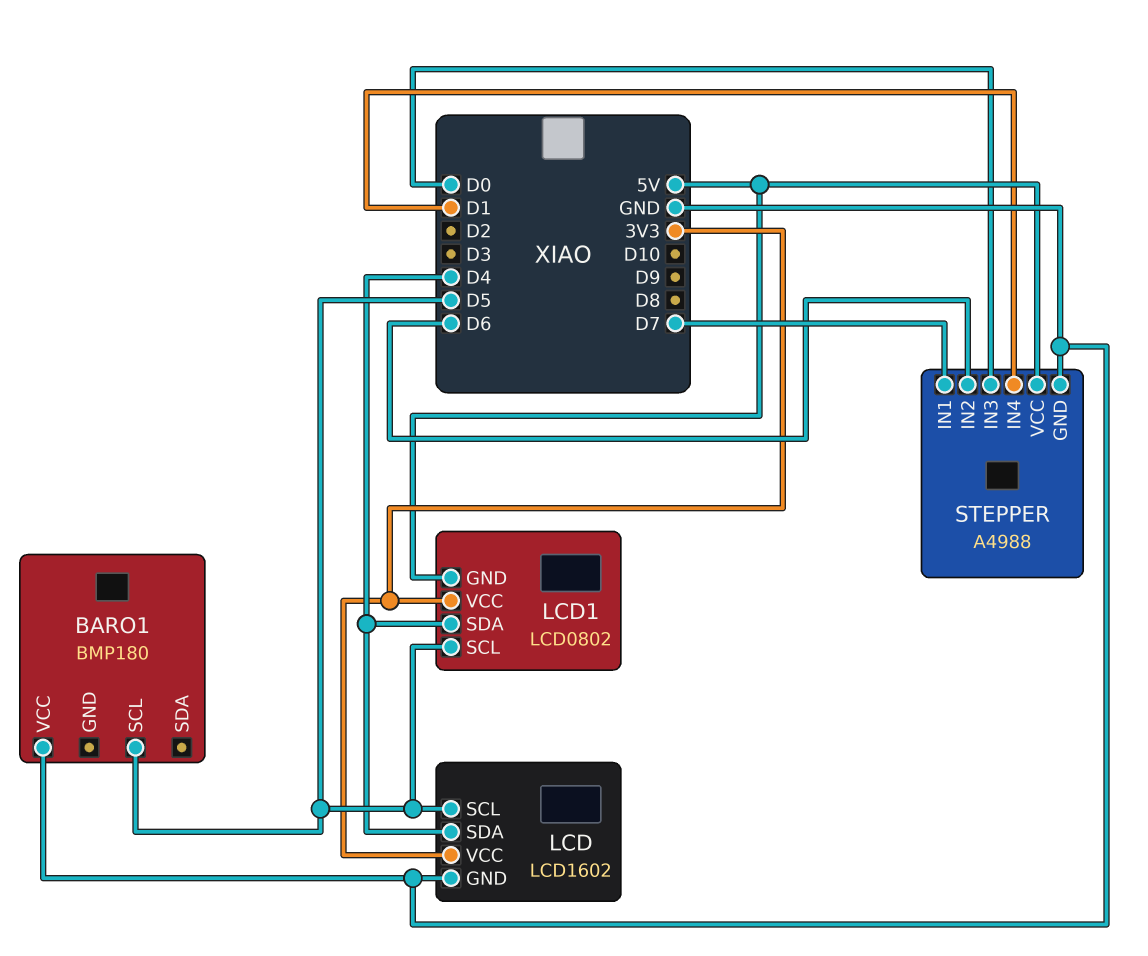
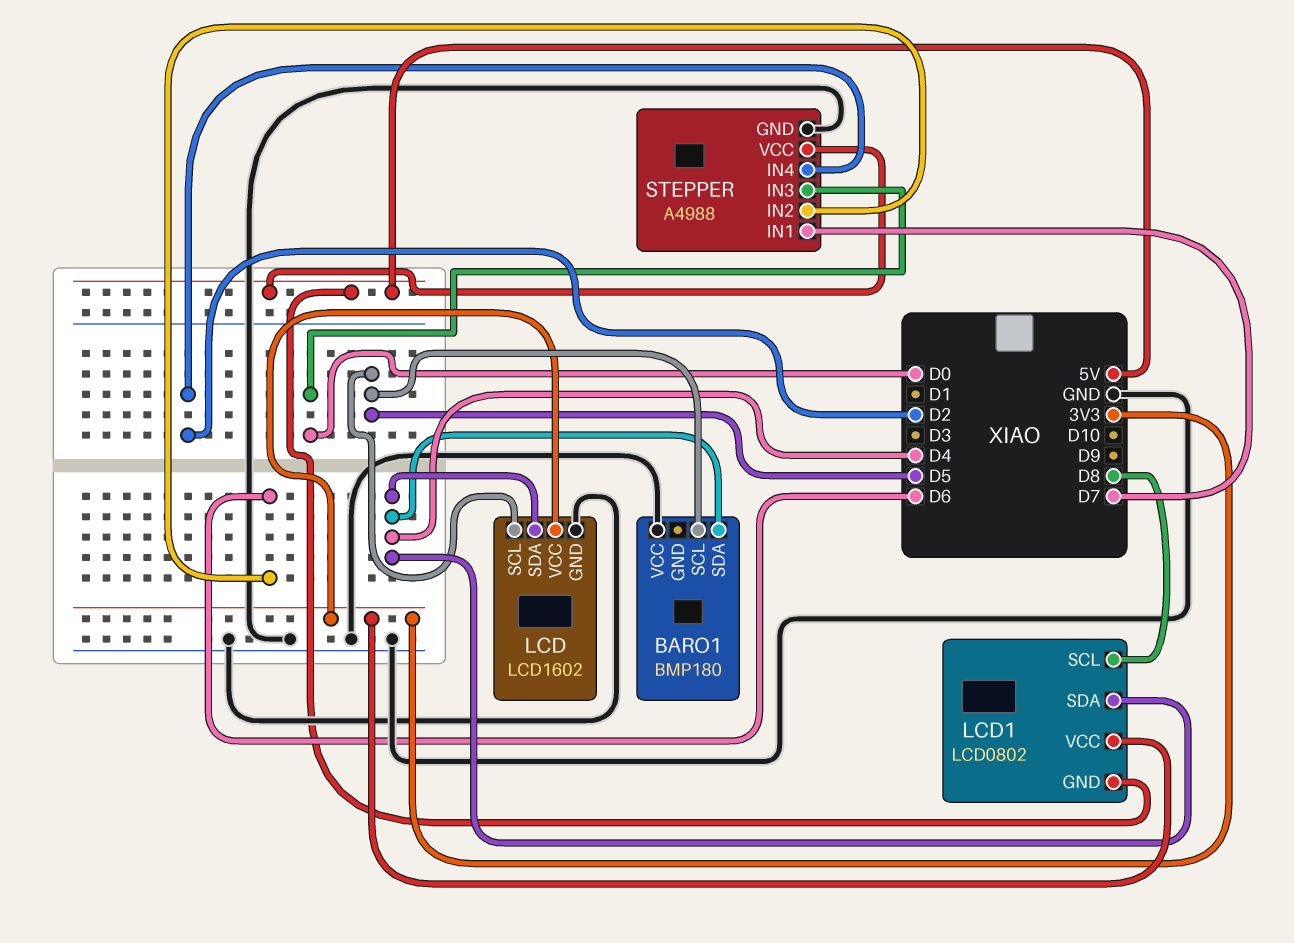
BARO1 pin SDA: none -> D4
LCD1 pin SCL: D5 -> D8
STEPPER pin IN4: D1 -> D2

